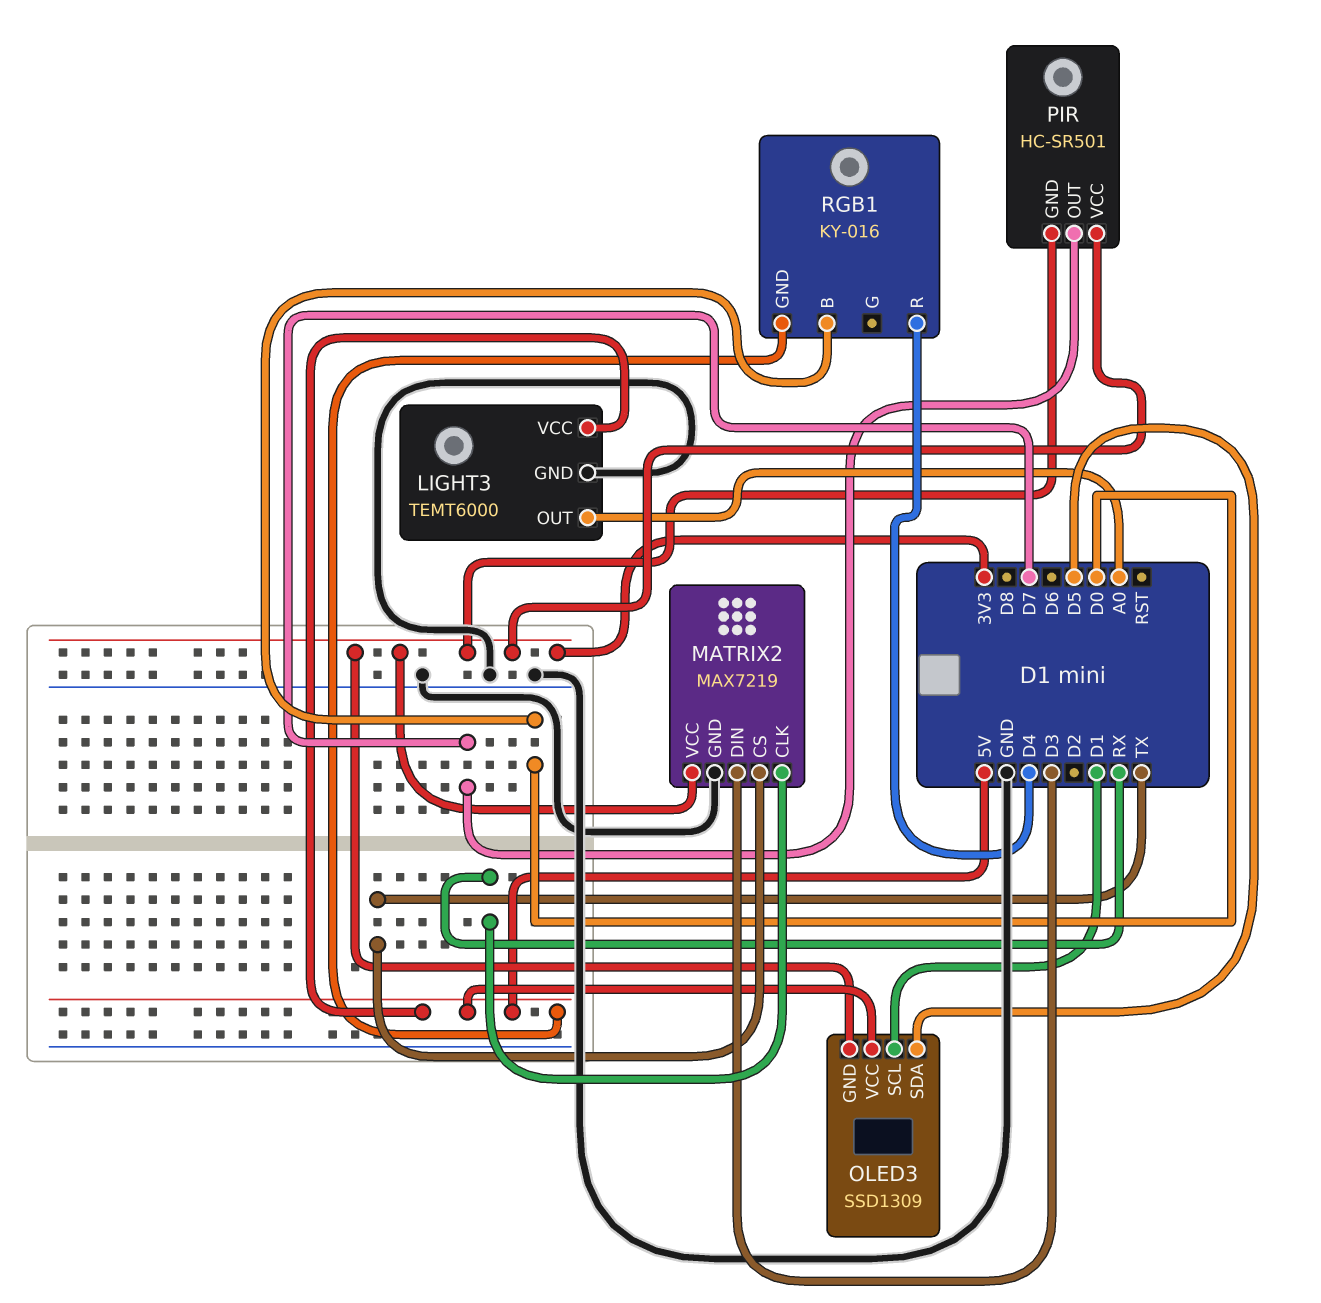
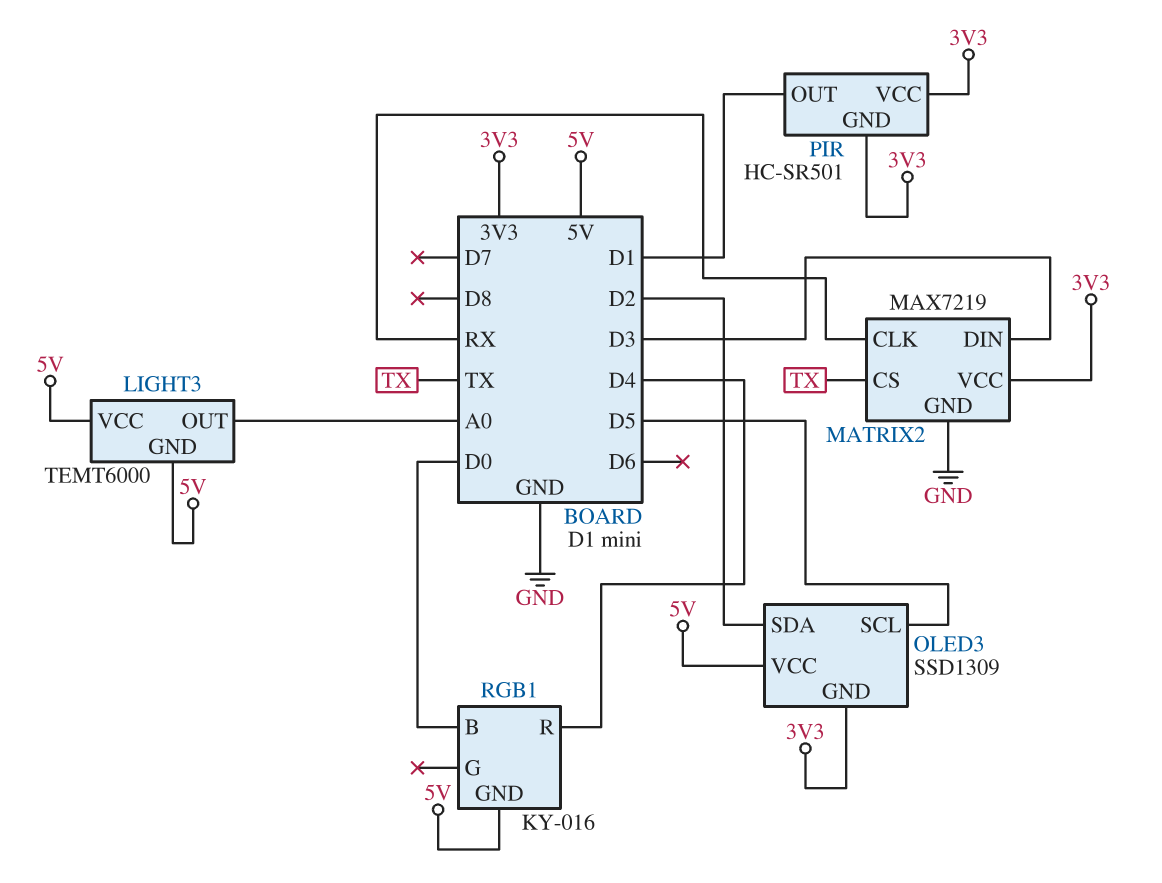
LIGHT3 pin GND: GND -> 5V
OLED3 pin SCL: D1 -> D5
OLED3 pin SDA: D5 -> D2
PIR pin OUT: D7 -> D1

